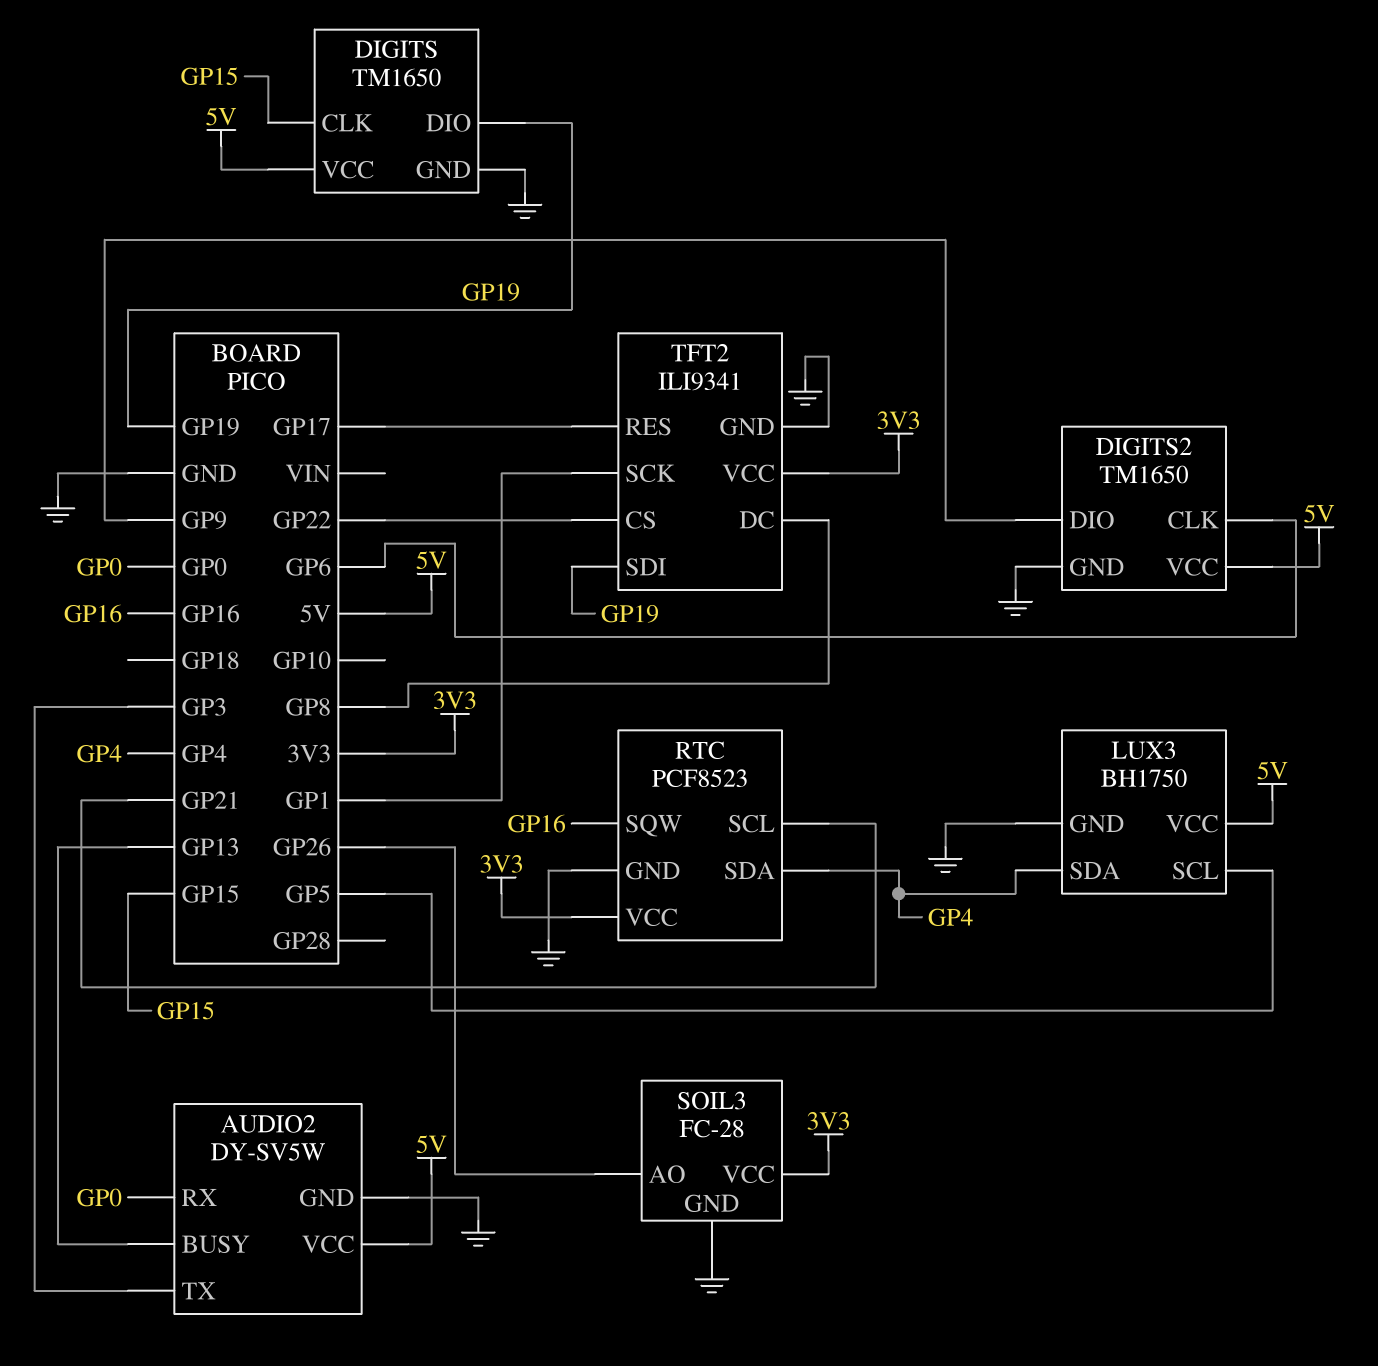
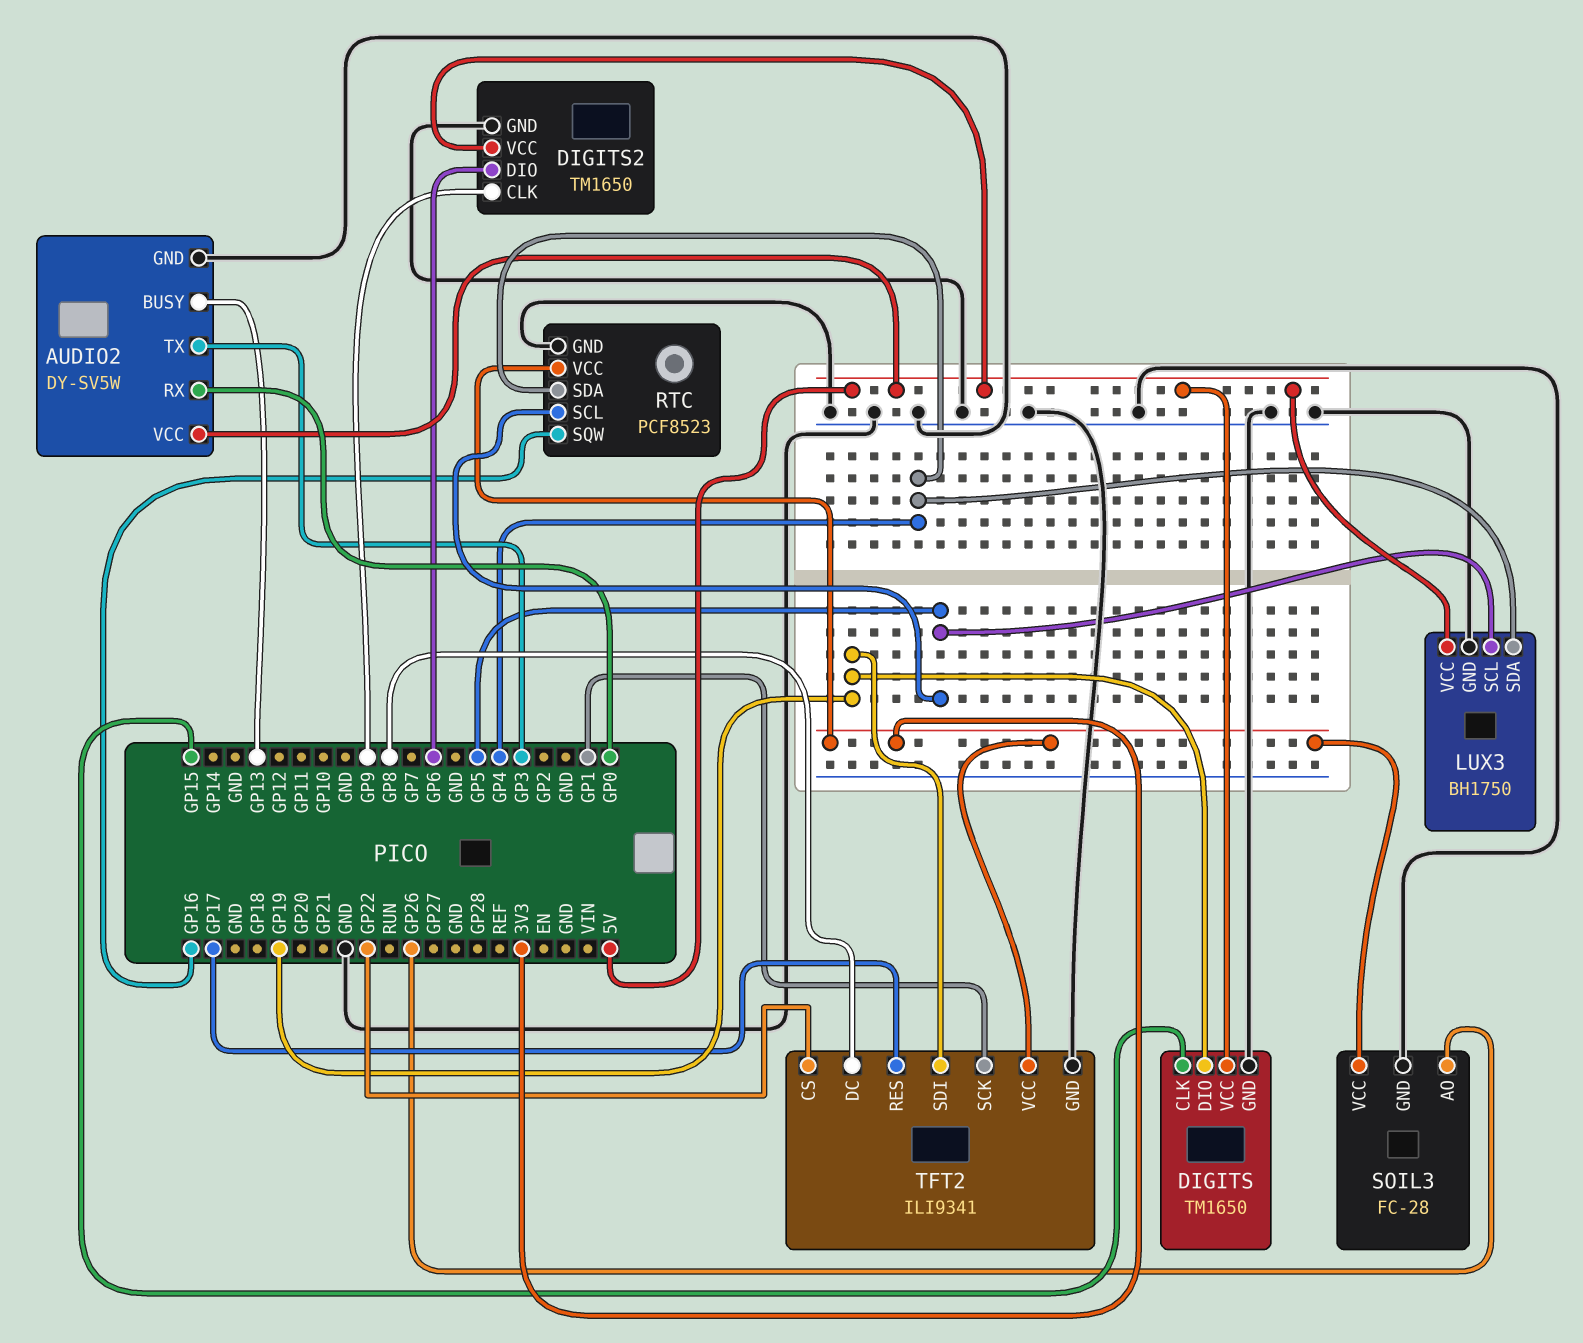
DIGITS2 pin CLK: GP6 -> GP9
DIGITS2 pin DIO: GP9 -> GP6
RTC pin SCL: GP21 -> GP5

